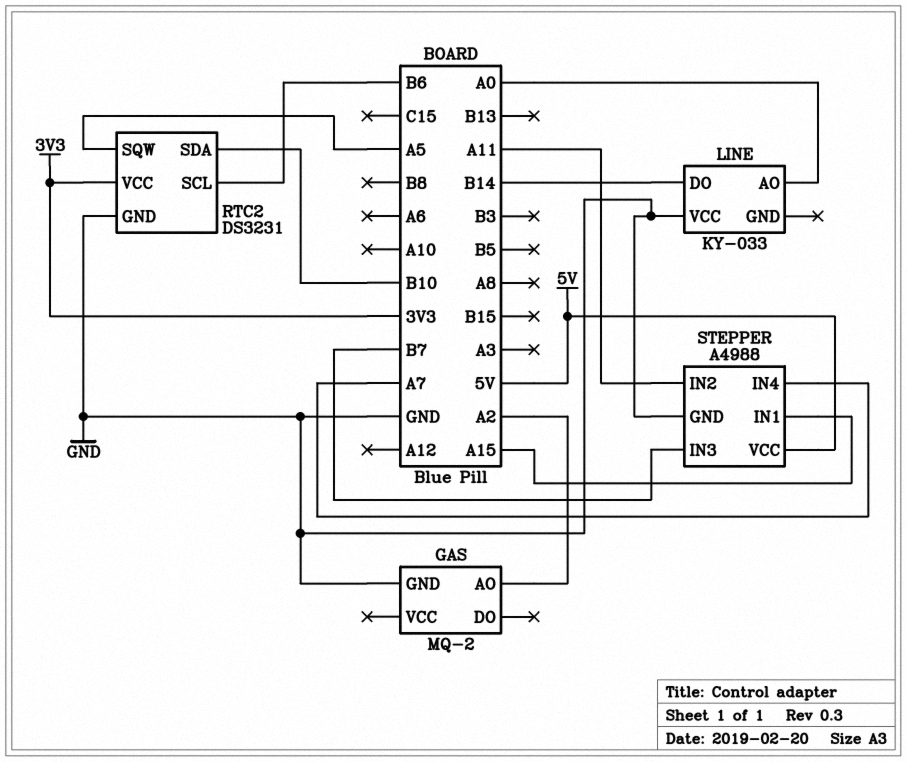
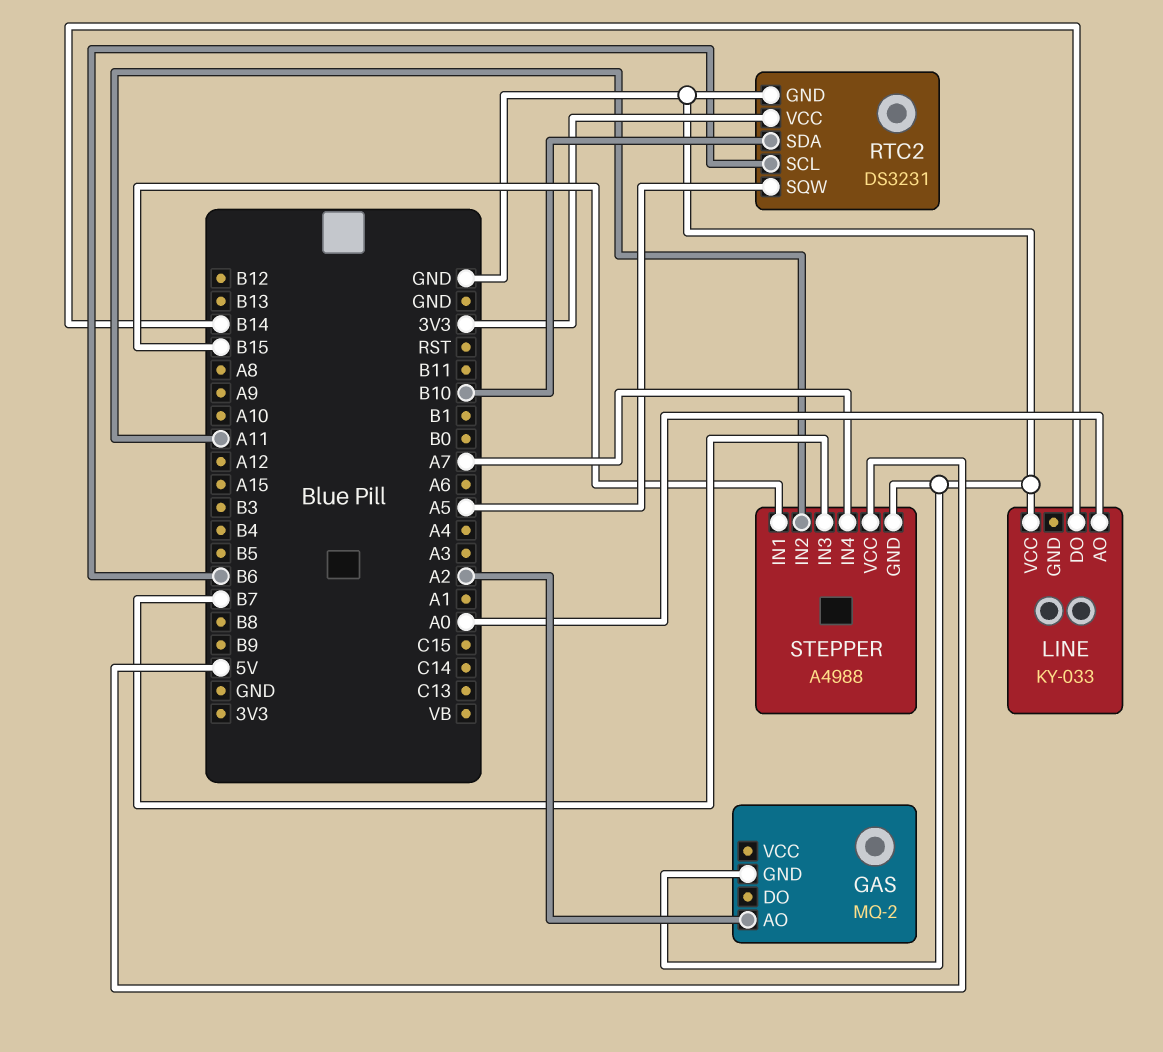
STEPPER pin IN1: A15 -> B15

